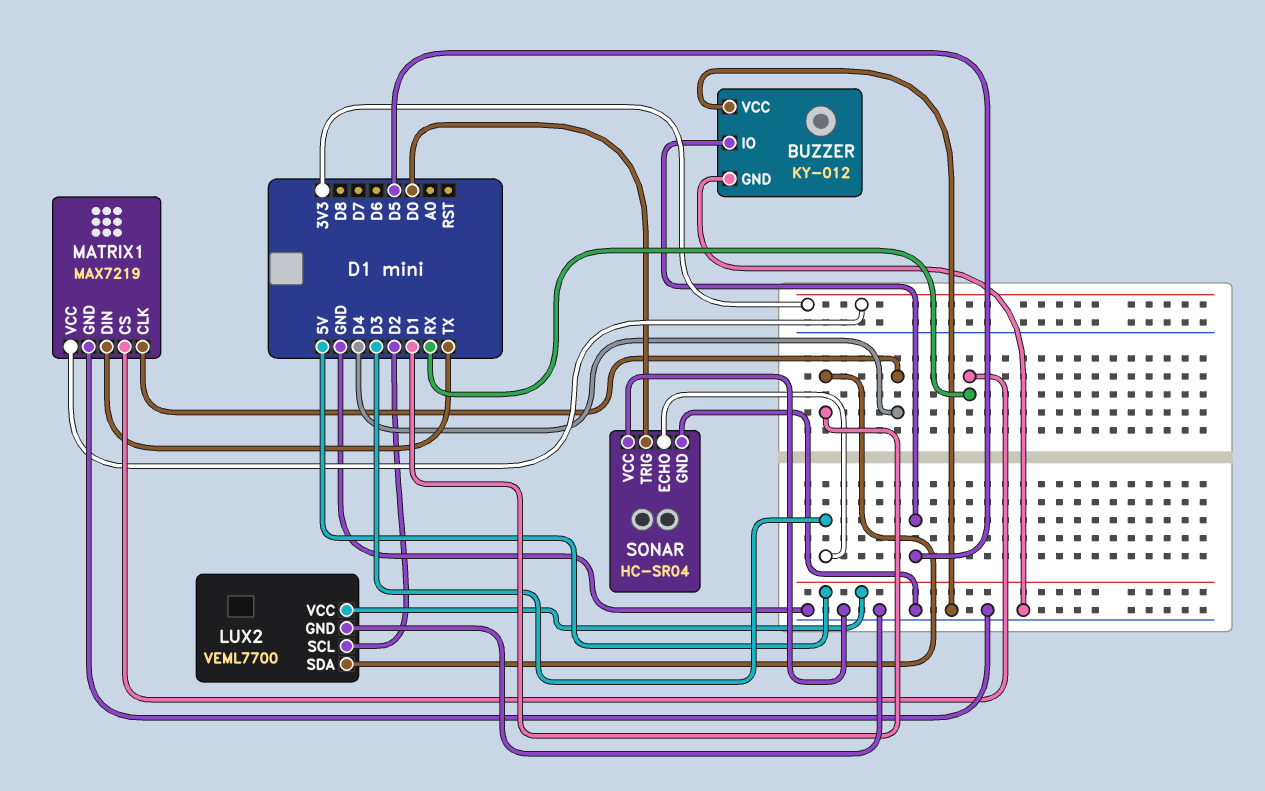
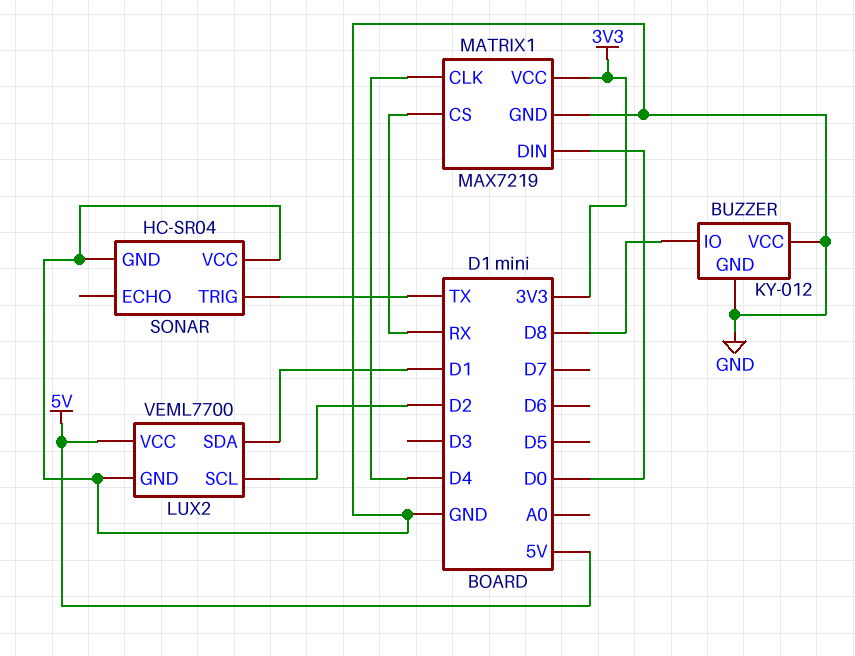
BUZZER pin IO: D5 -> D8
MATRIX1 pin DIN: TX -> D0
SONAR pin ECHO: D3 -> none
SONAR pin TRIG: D0 -> TX

